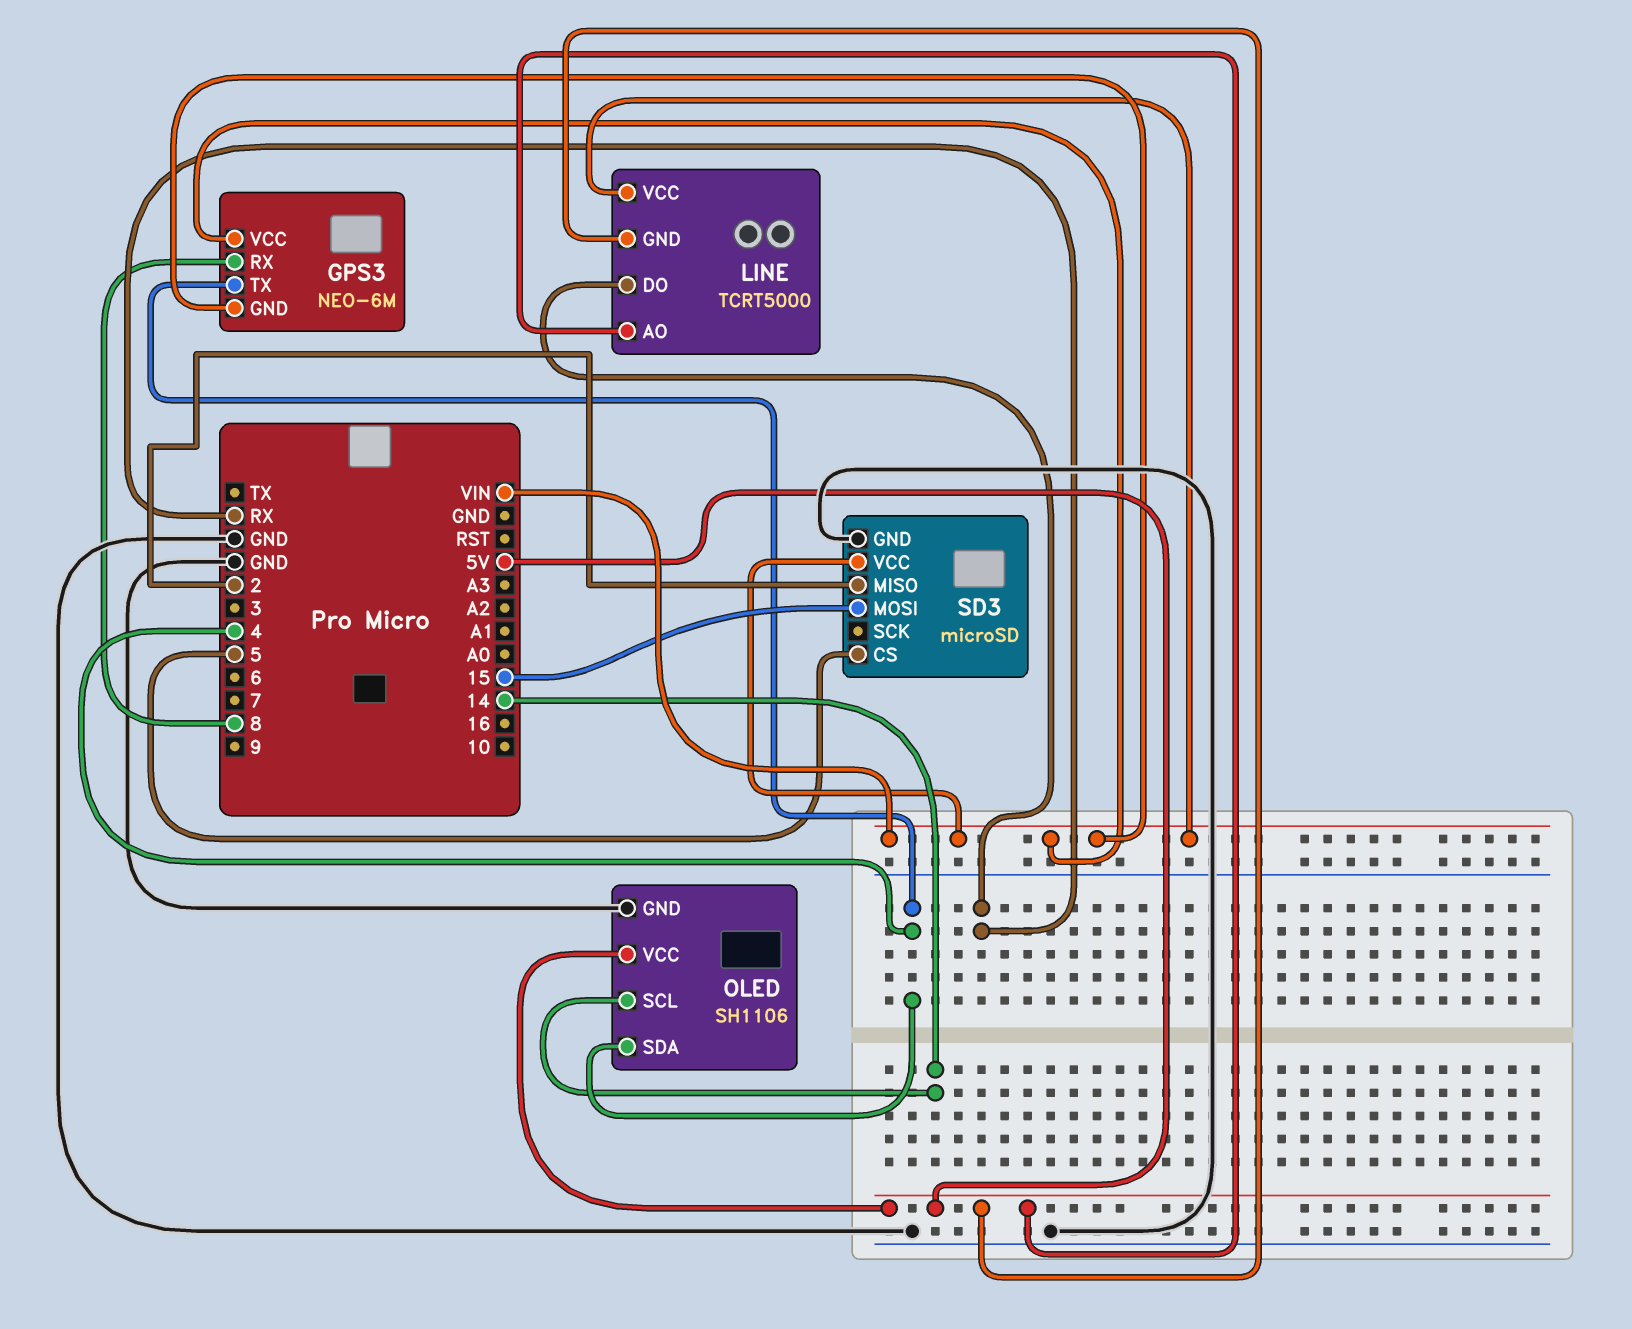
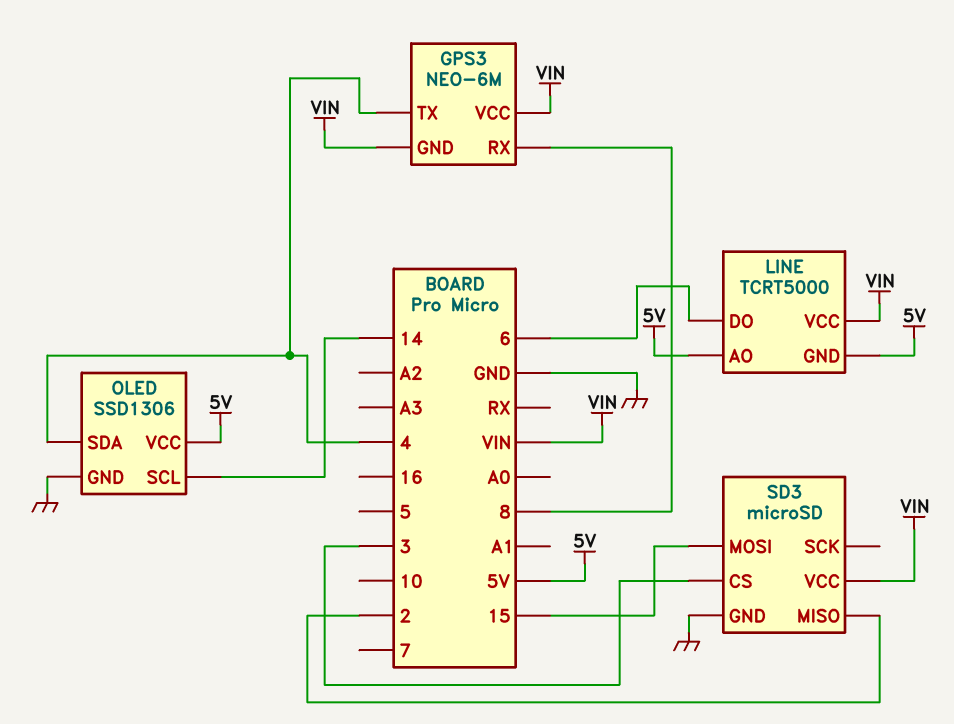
LINE pin DO: RX -> 6
OLED: SH1106 -> SSD1306
SD3 pin CS: 5 -> 3

